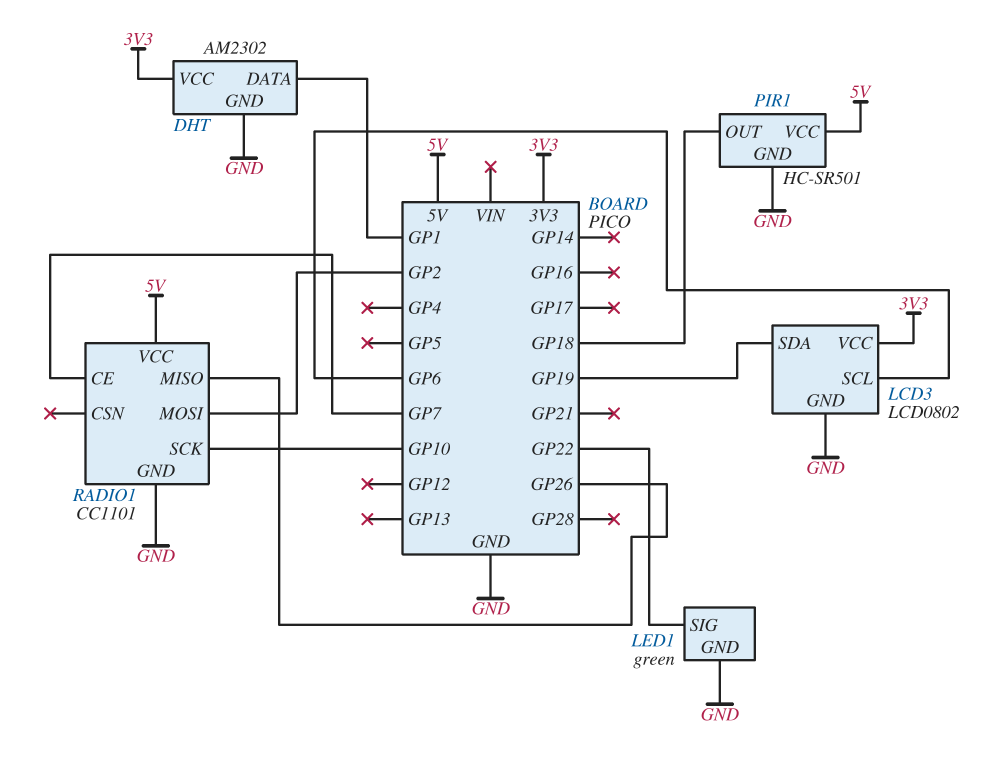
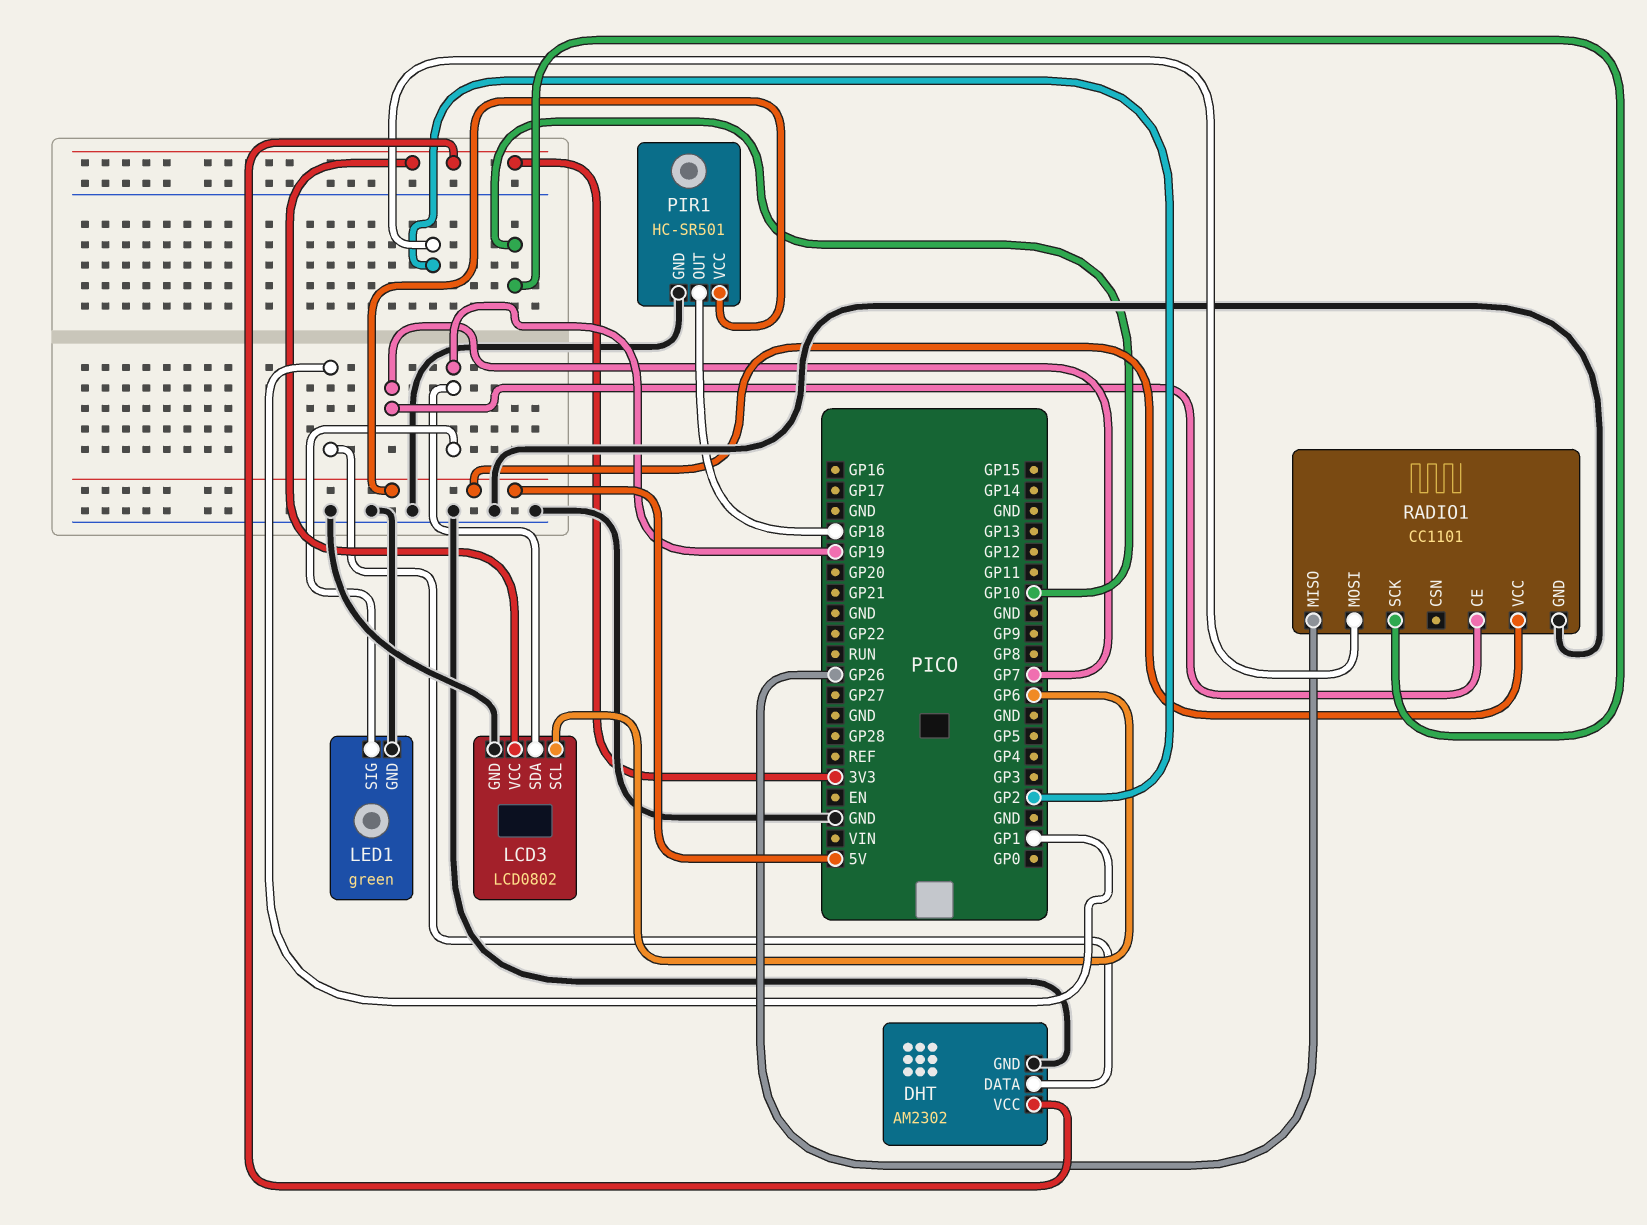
LED1 pin SIG: GP22 -> GP19

